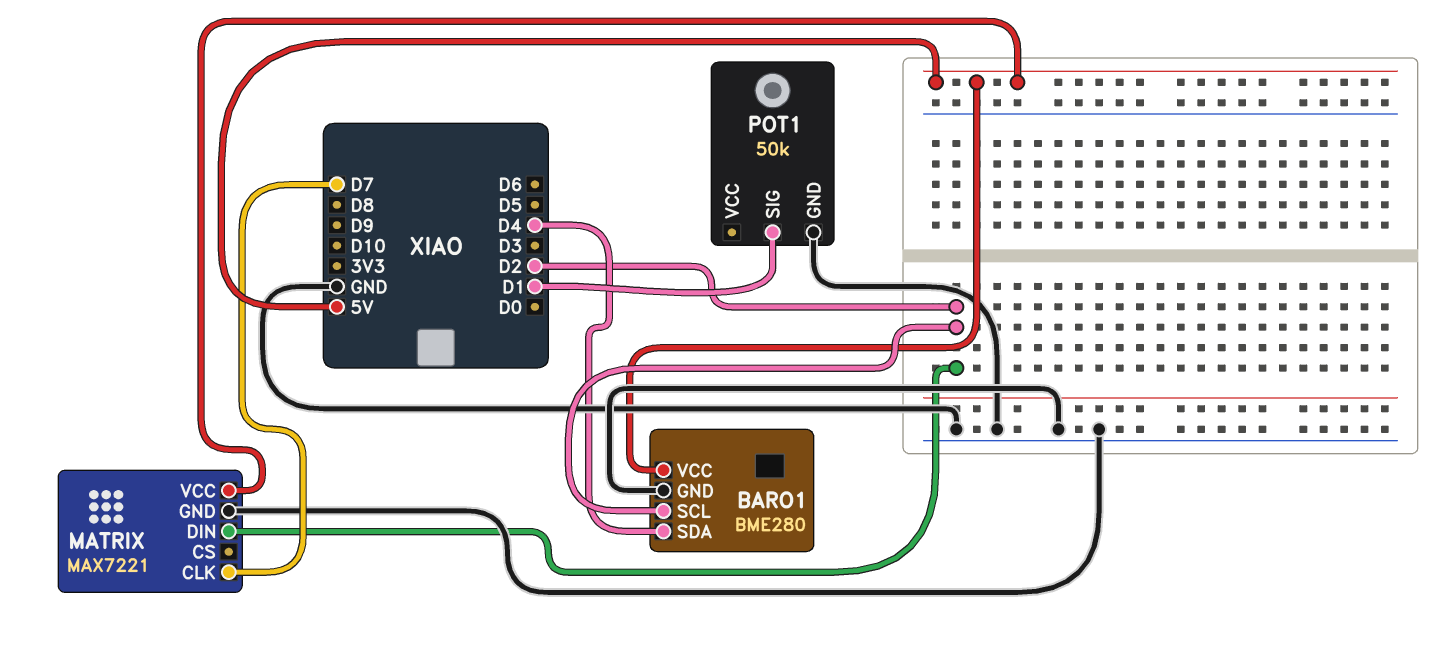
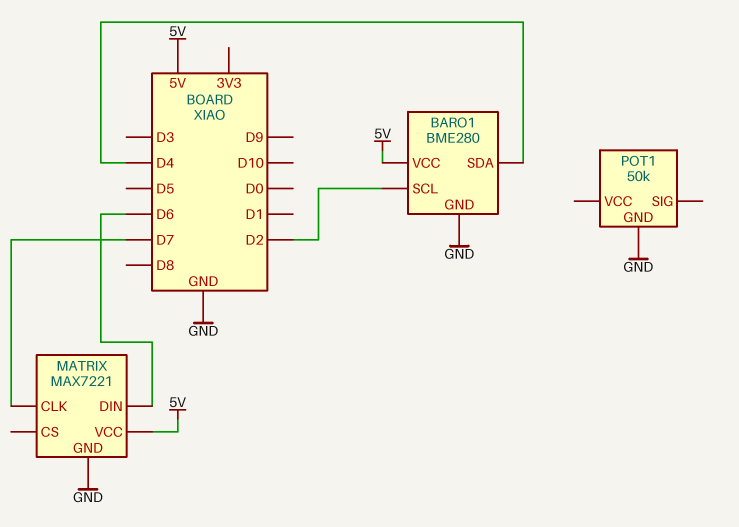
MATRIX pin DIN: D2 -> D6
POT1 pin SIG: D1 -> none

